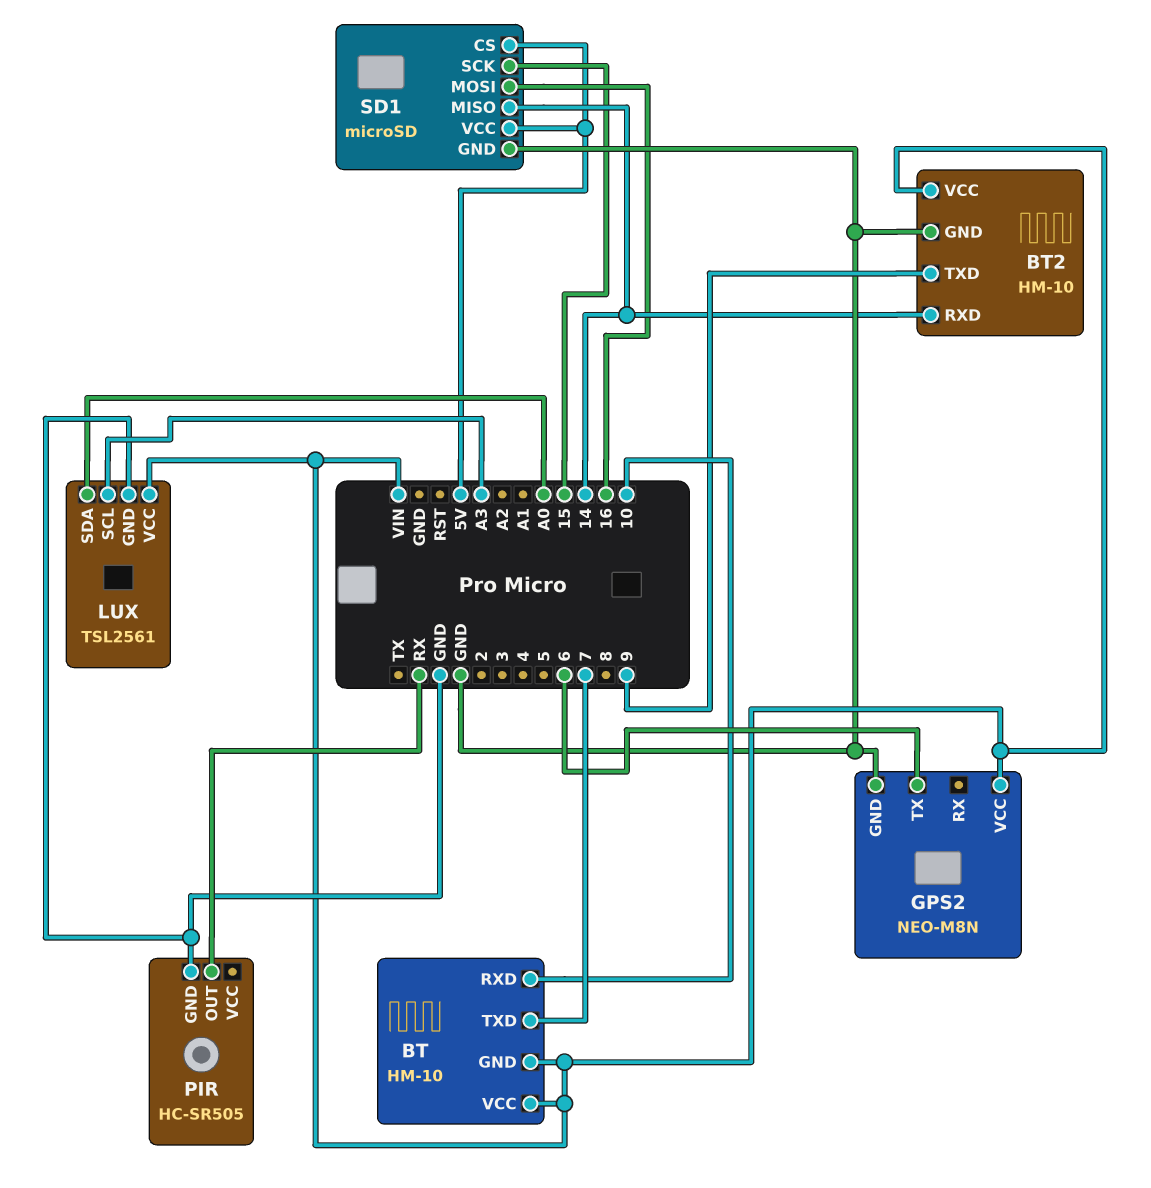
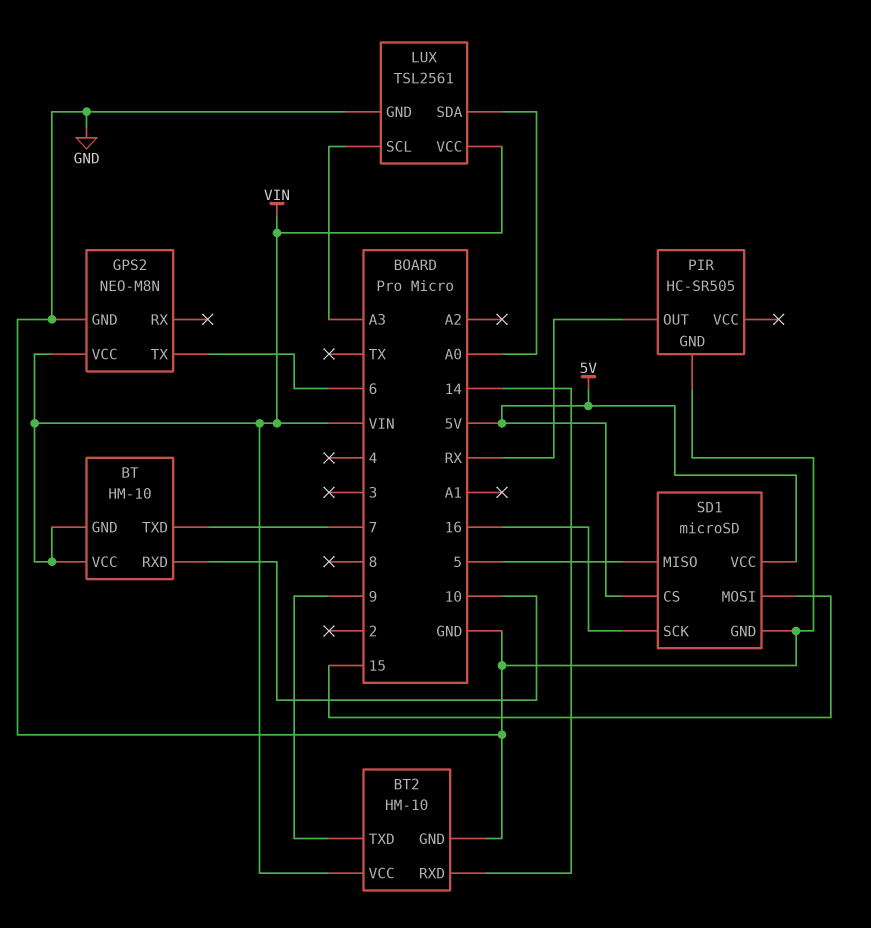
SD1 pin MISO: 14 -> 5
SD1 pin MOSI: 16 -> 15
SD1 pin SCK: 15 -> 16

